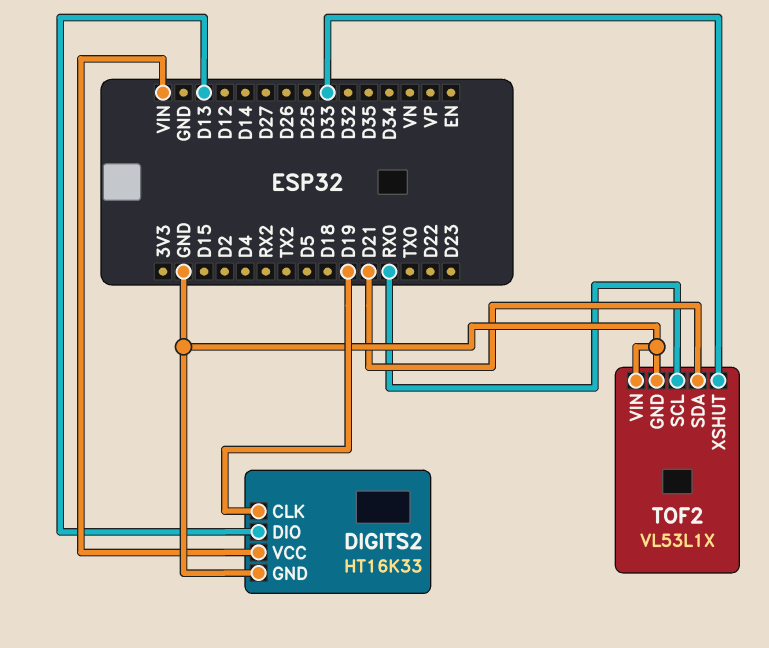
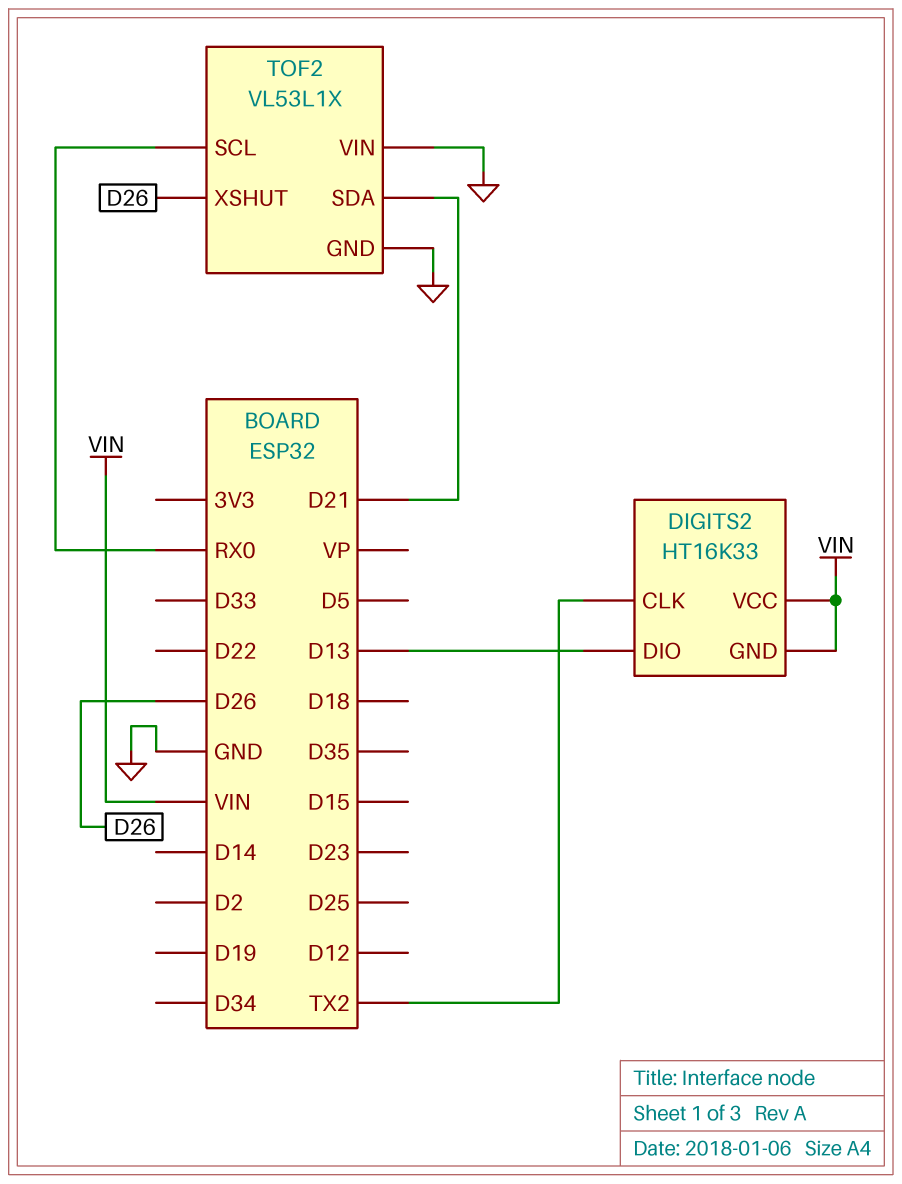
DIGITS2 pin CLK: D19 -> TX2
DIGITS2 pin GND: GND -> VIN
TOF2 pin XSHUT: D33 -> D26

